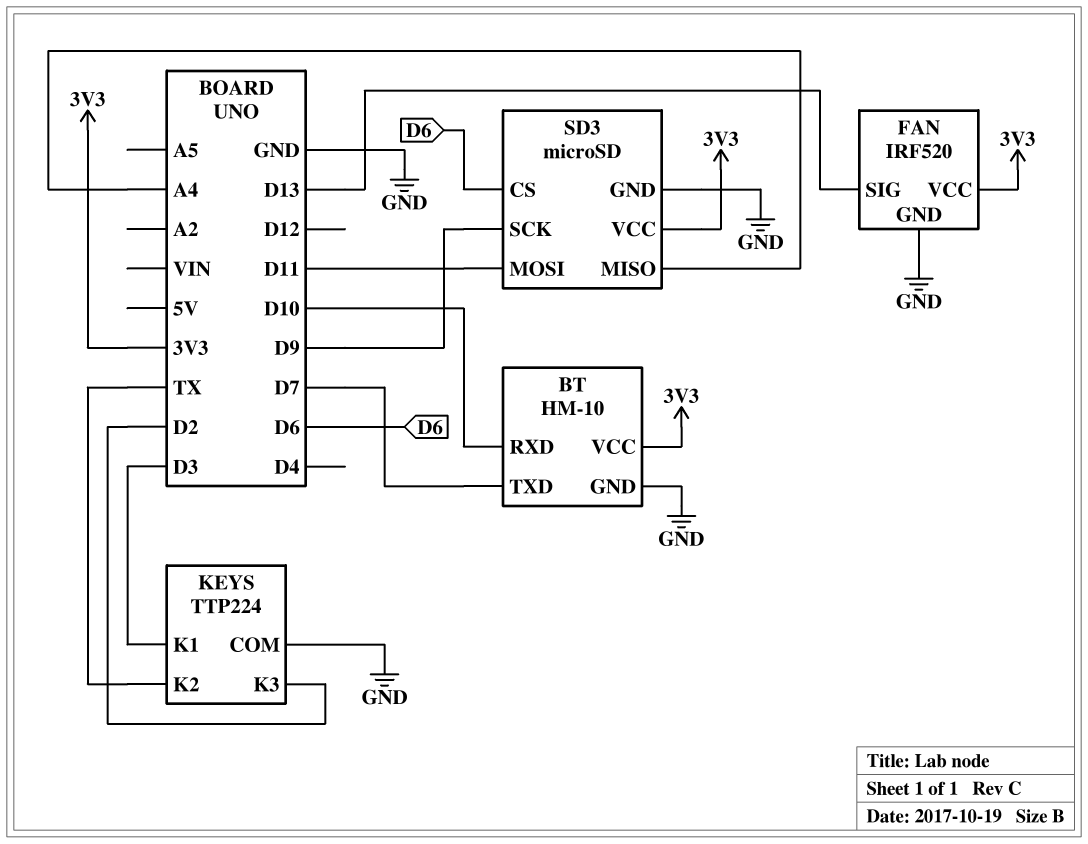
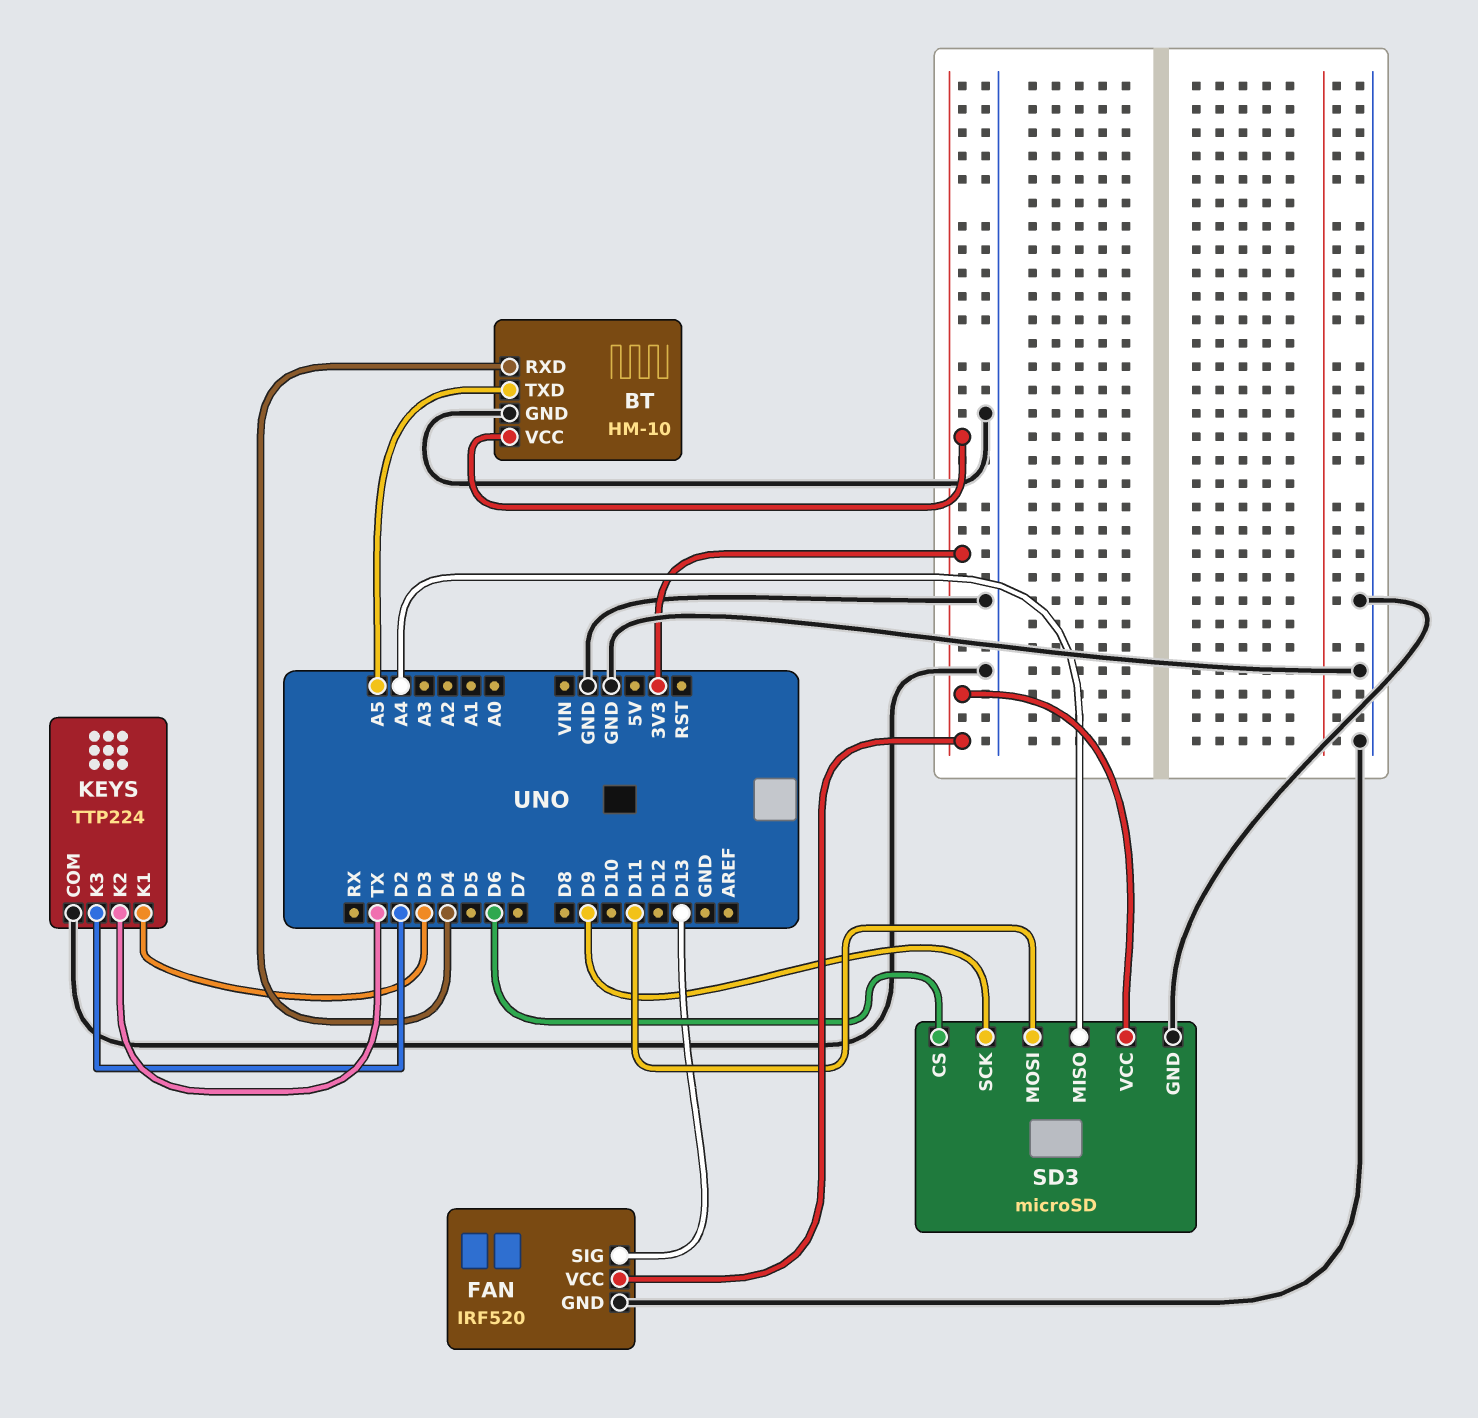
BT pin RXD: D10 -> D4
BT pin TXD: D7 -> A5

